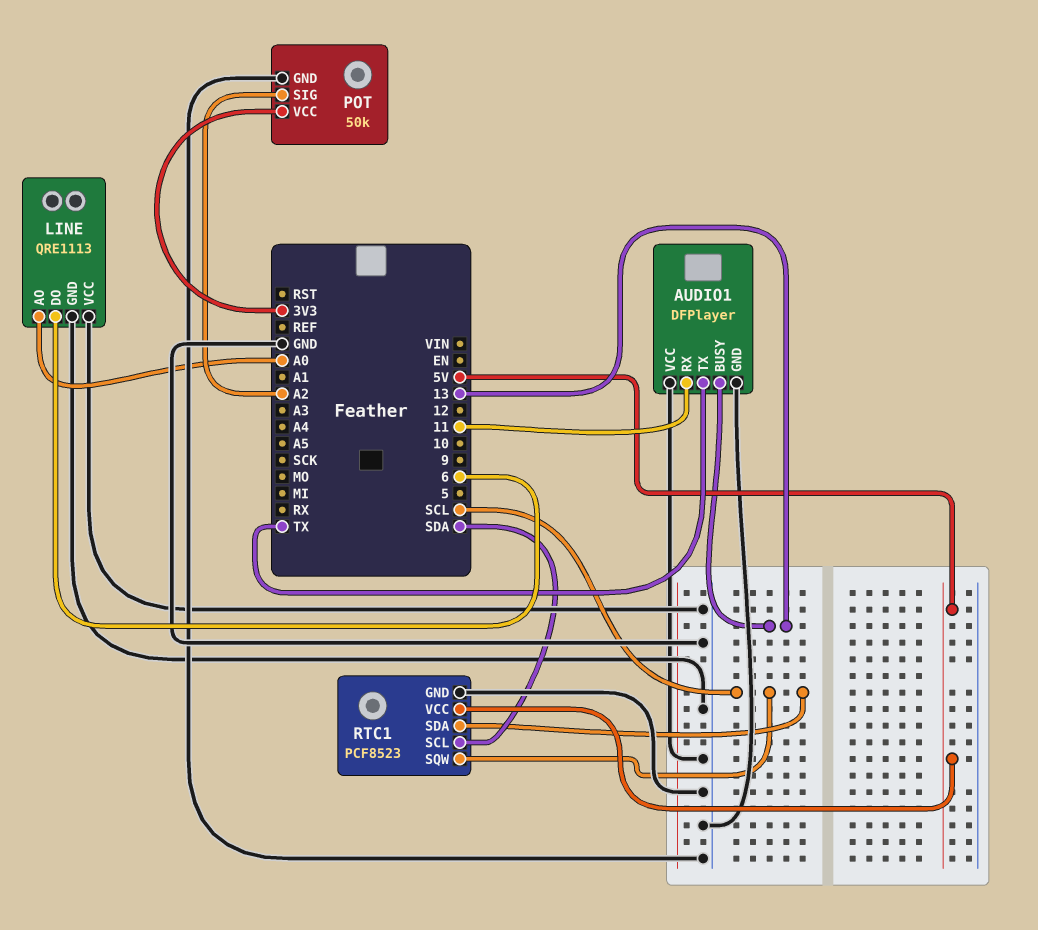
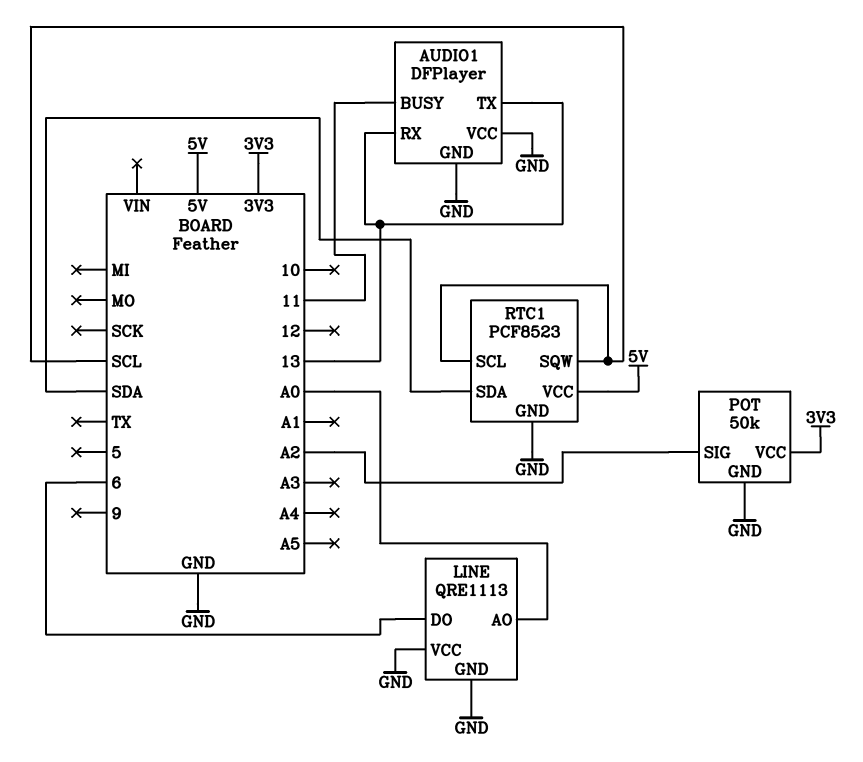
AUDIO1 pin BUSY: 13 -> 11
AUDIO1 pin RX: 11 -> 13
AUDIO1 pin TX: TX -> 13
RTC1 pin SCL: SDA -> SCL
RTC1 pin SDA: SCL -> SDA

